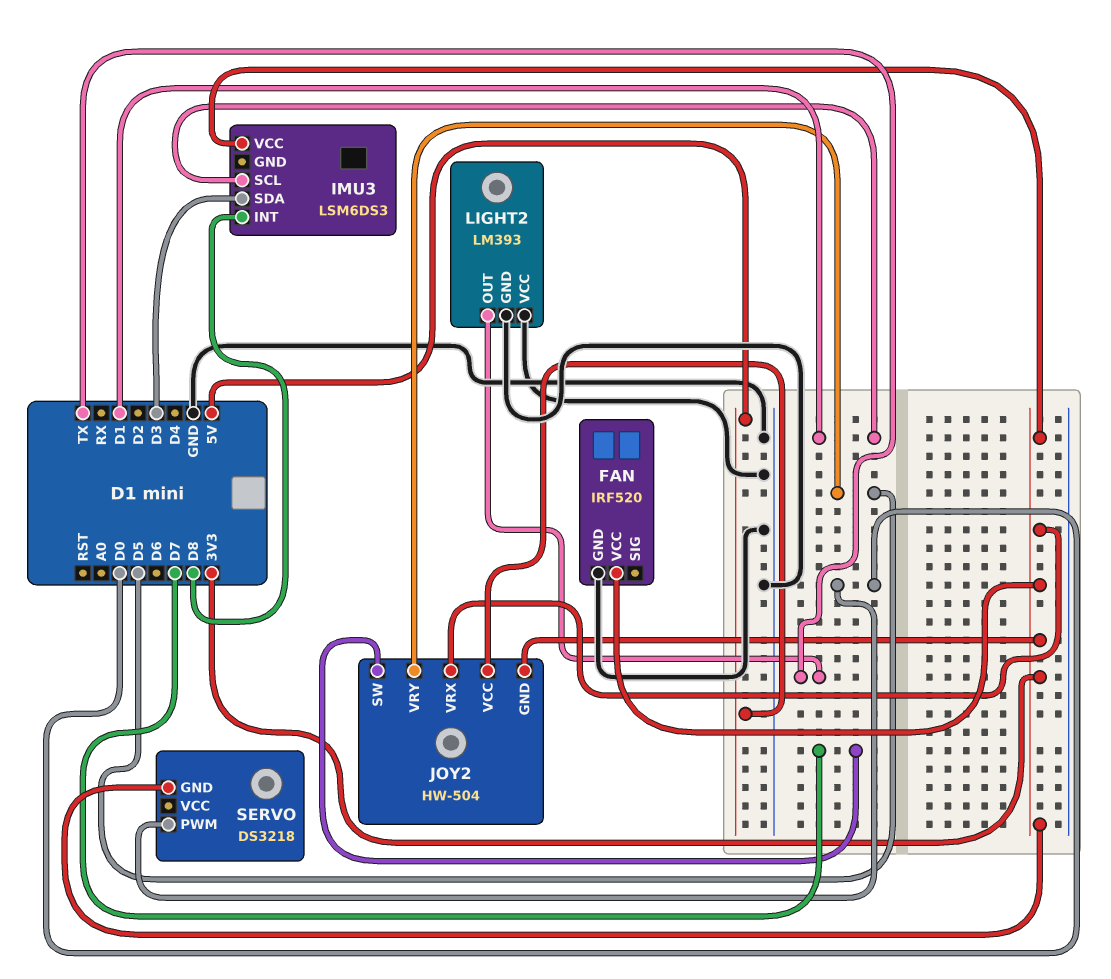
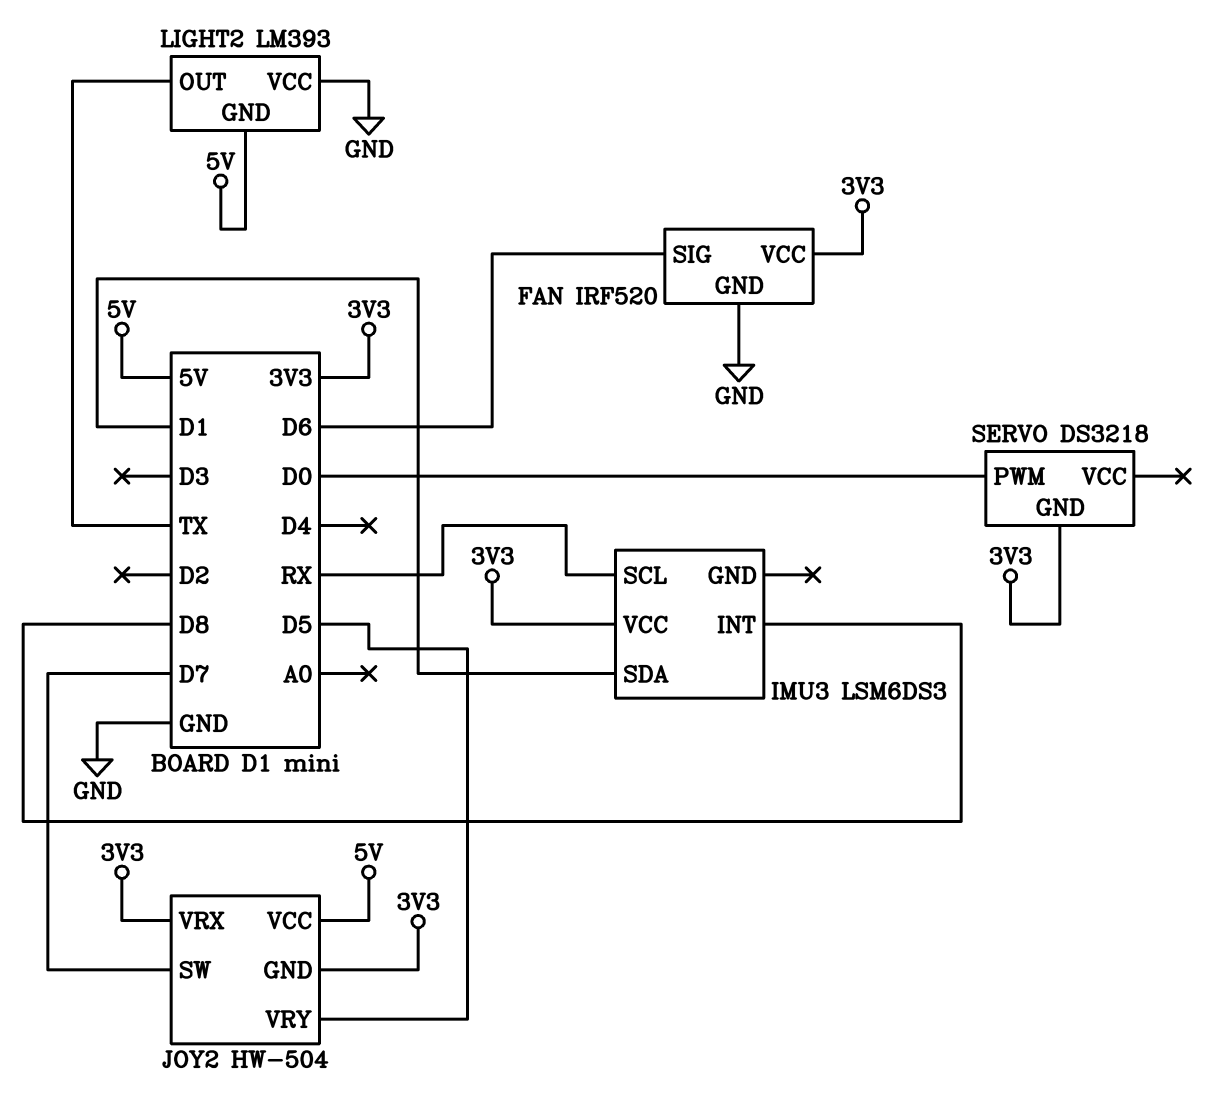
FAN pin SIG: none -> D6
IMU3 pin SCL: D1 -> RX
IMU3 pin SDA: D3 -> D1
LIGHT2 pin GND: GND -> 5V

